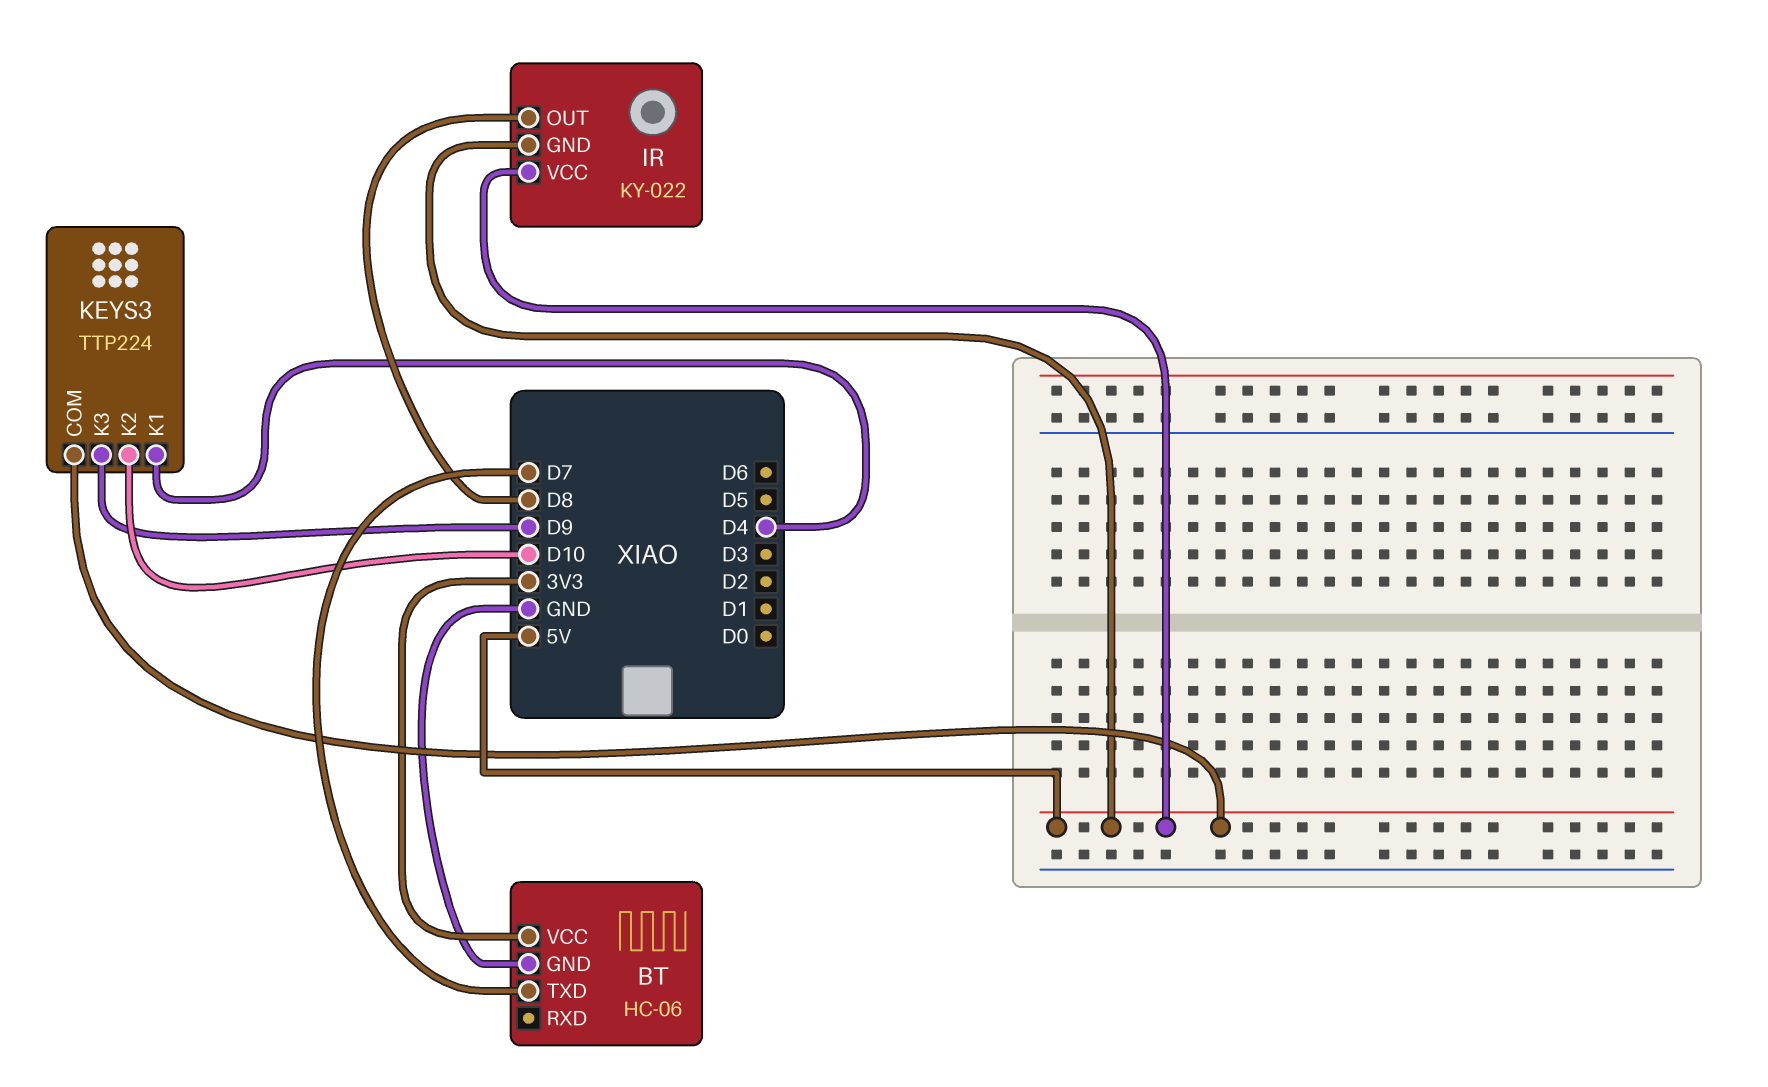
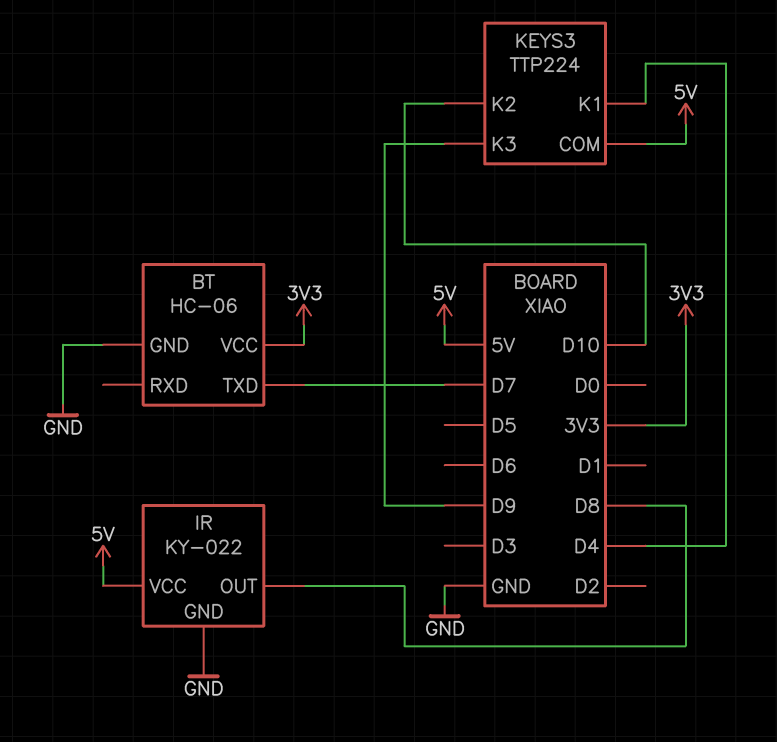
IR pin GND: 5V -> GND

